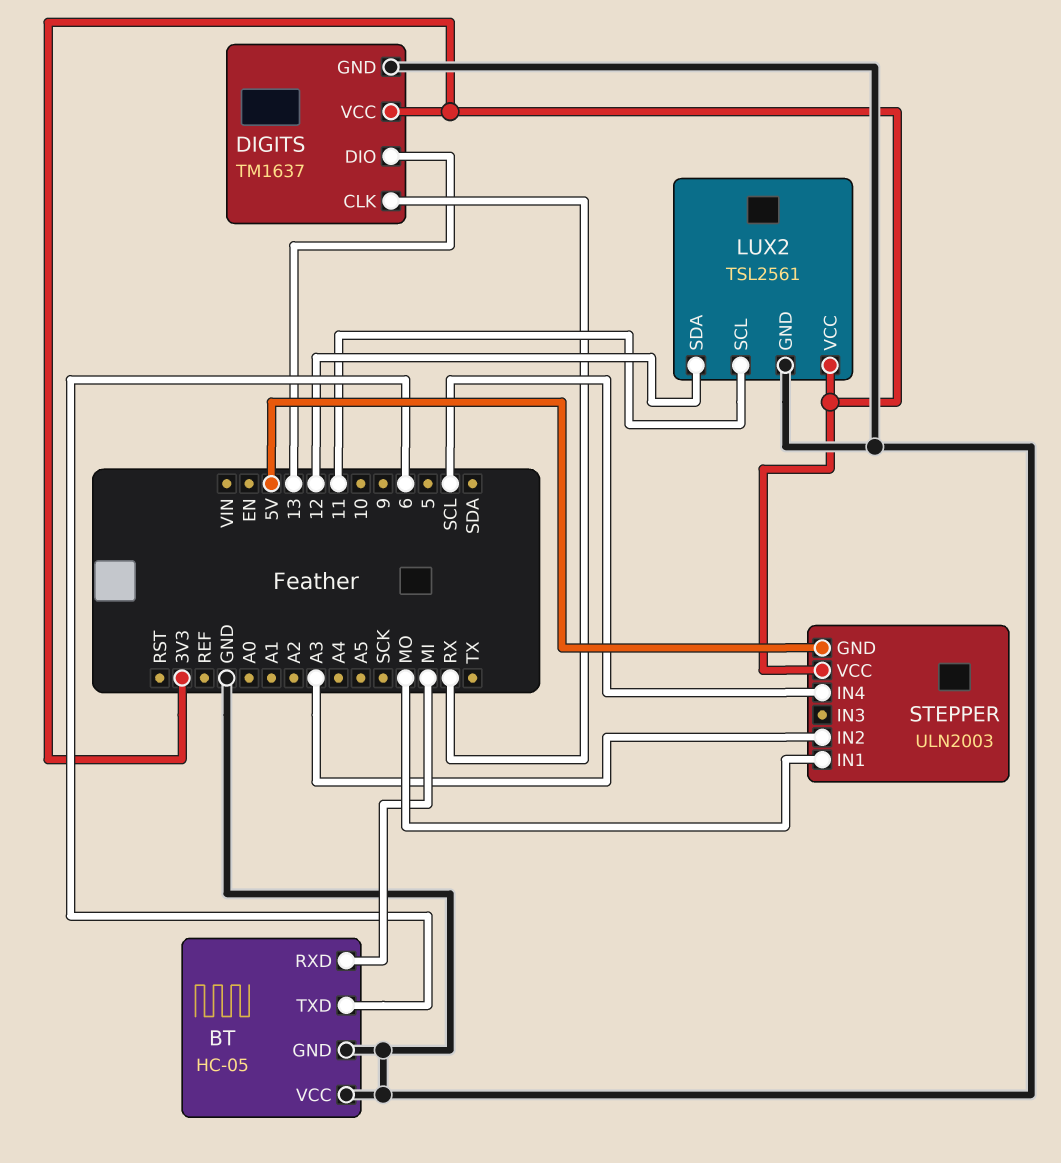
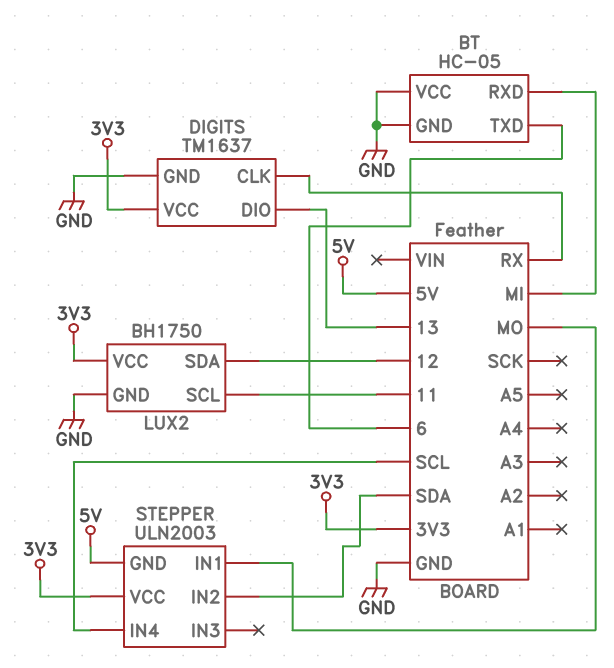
LUX2: TSL2561 -> BH1750
STEPPER pin IN2: A3 -> SDA

